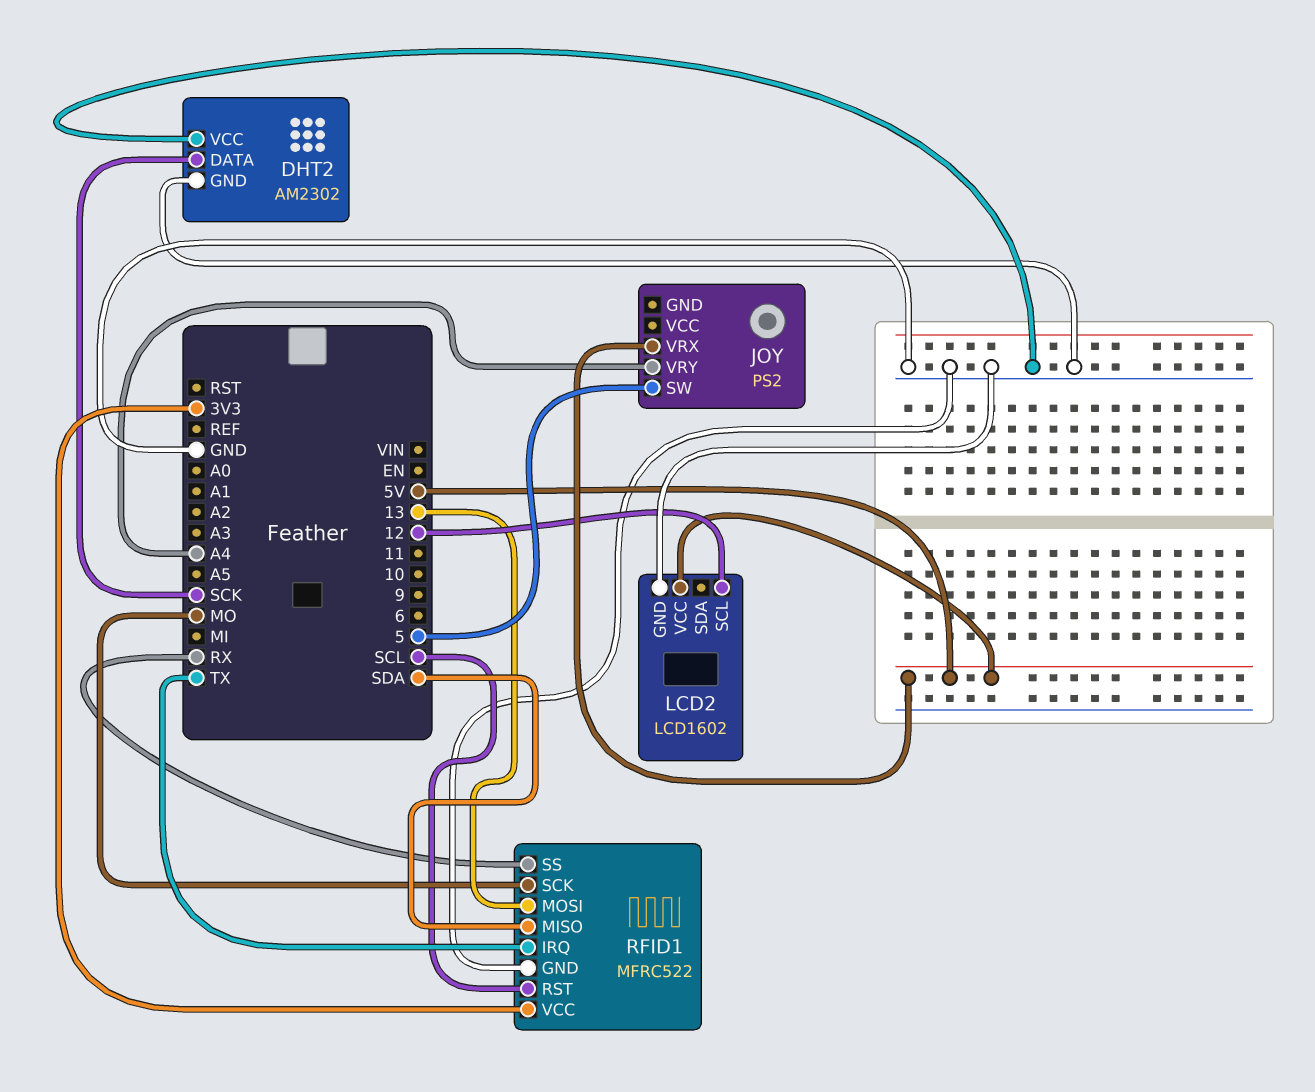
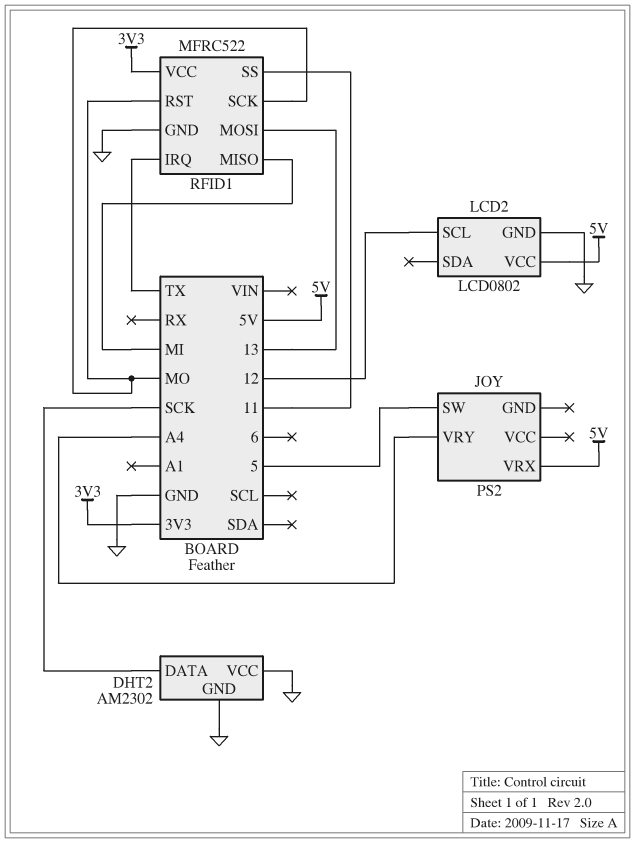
LCD2: LCD1602 -> LCD0802
RFID1 pin MISO: SDA -> MI
RFID1 pin RST: SCL -> MO
RFID1 pin SS: RX -> 11

